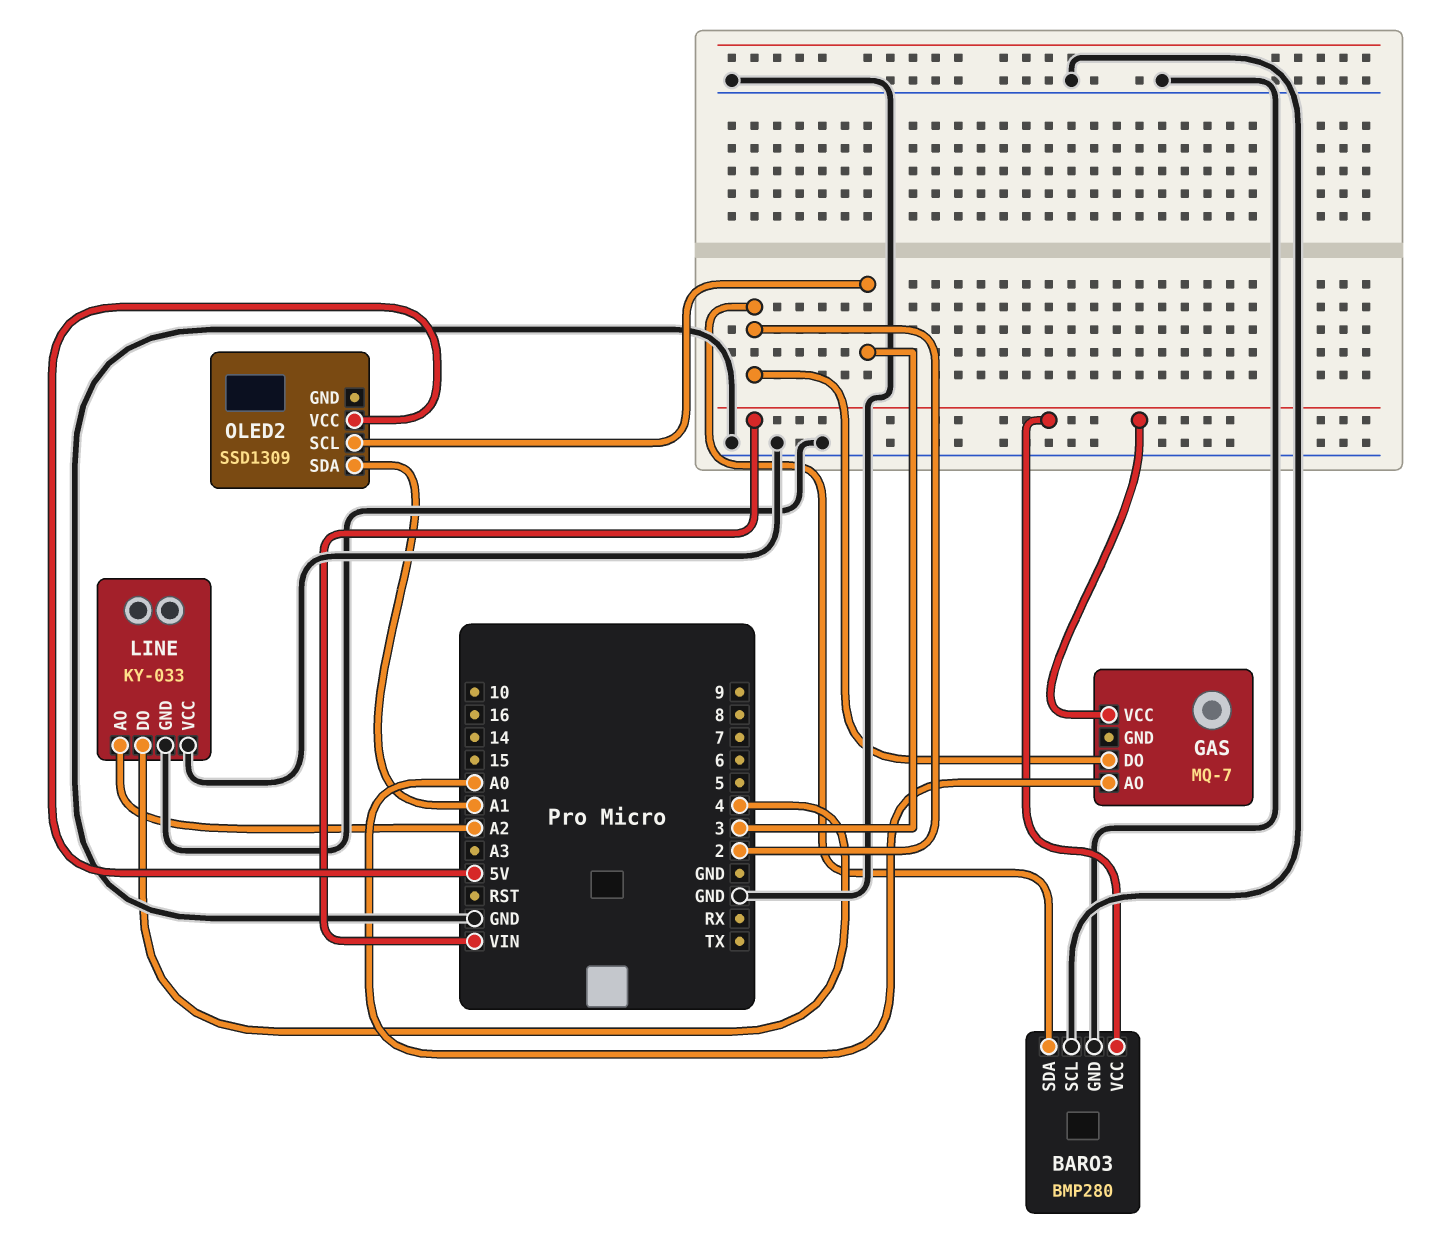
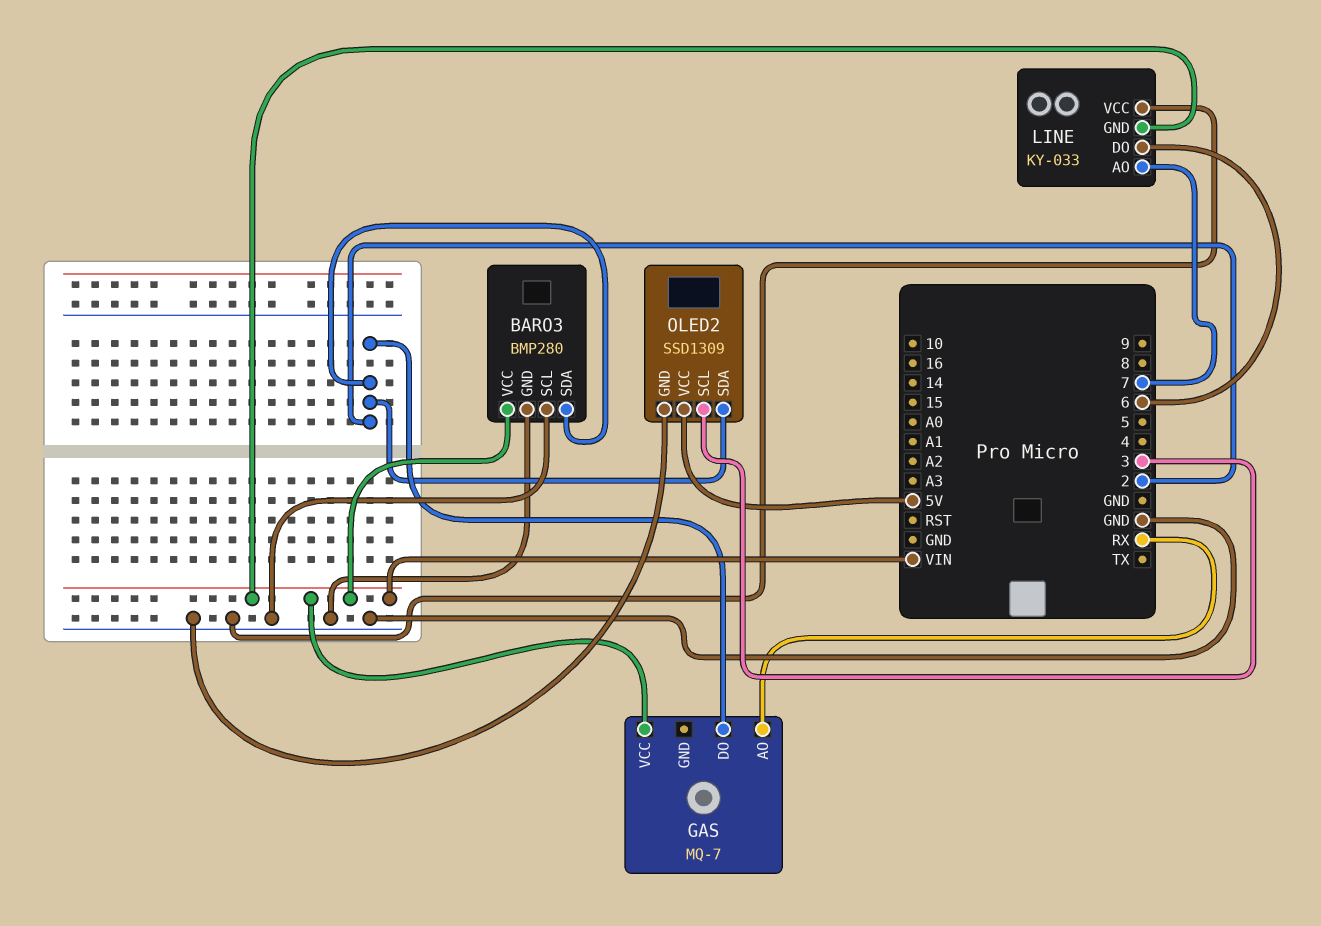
GAS pin AO: A0 -> RX
LINE pin AO: A2 -> 7
LINE pin DO: 4 -> 6
LINE pin GND: GND -> VIN
OLED2 pin GND: none -> GND
OLED2 pin SDA: A1 -> 2

